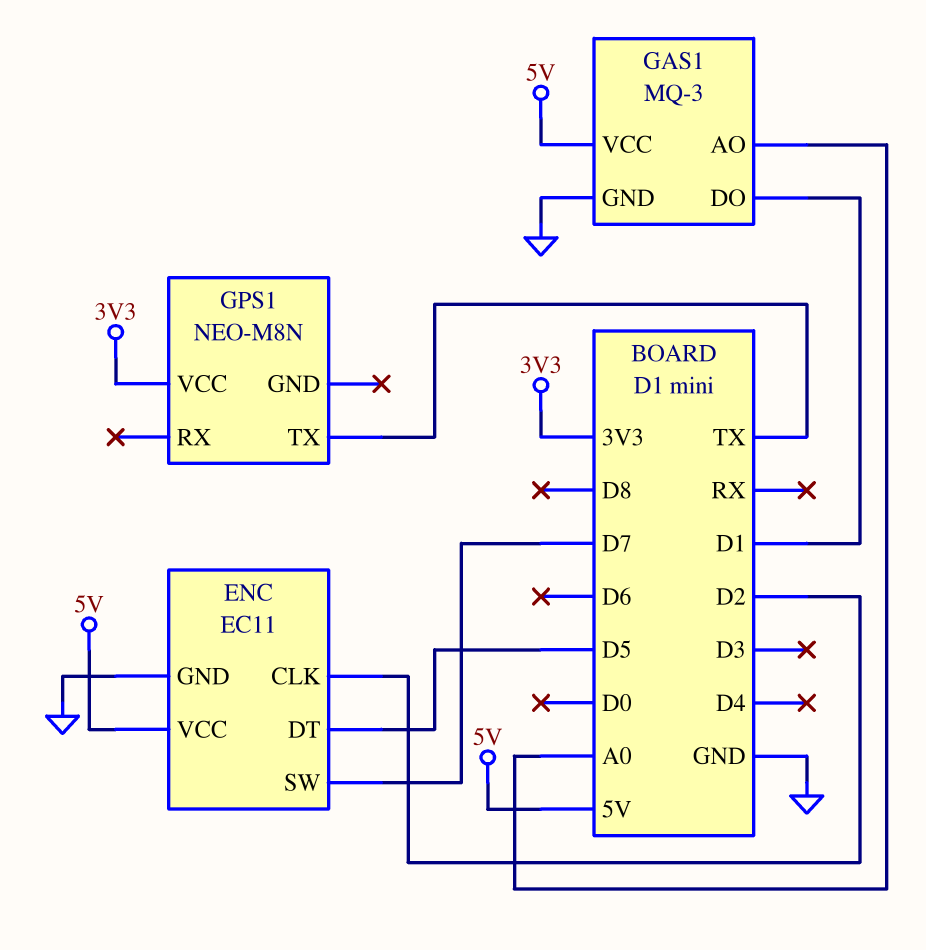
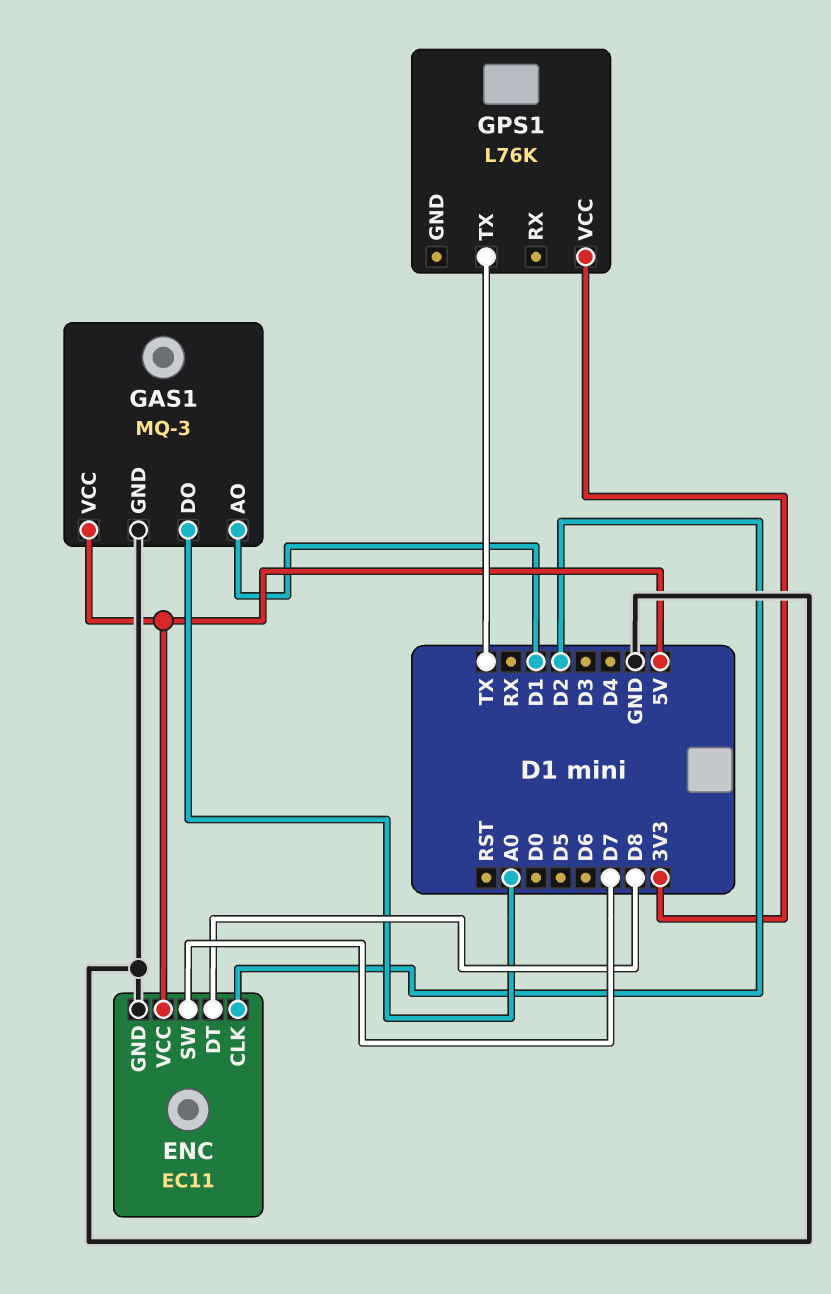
ENC pin DT: D5 -> D8
GAS1 pin AO: A0 -> D1
GAS1 pin DO: D1 -> A0
GPS1: NEO-M8N -> L76K

